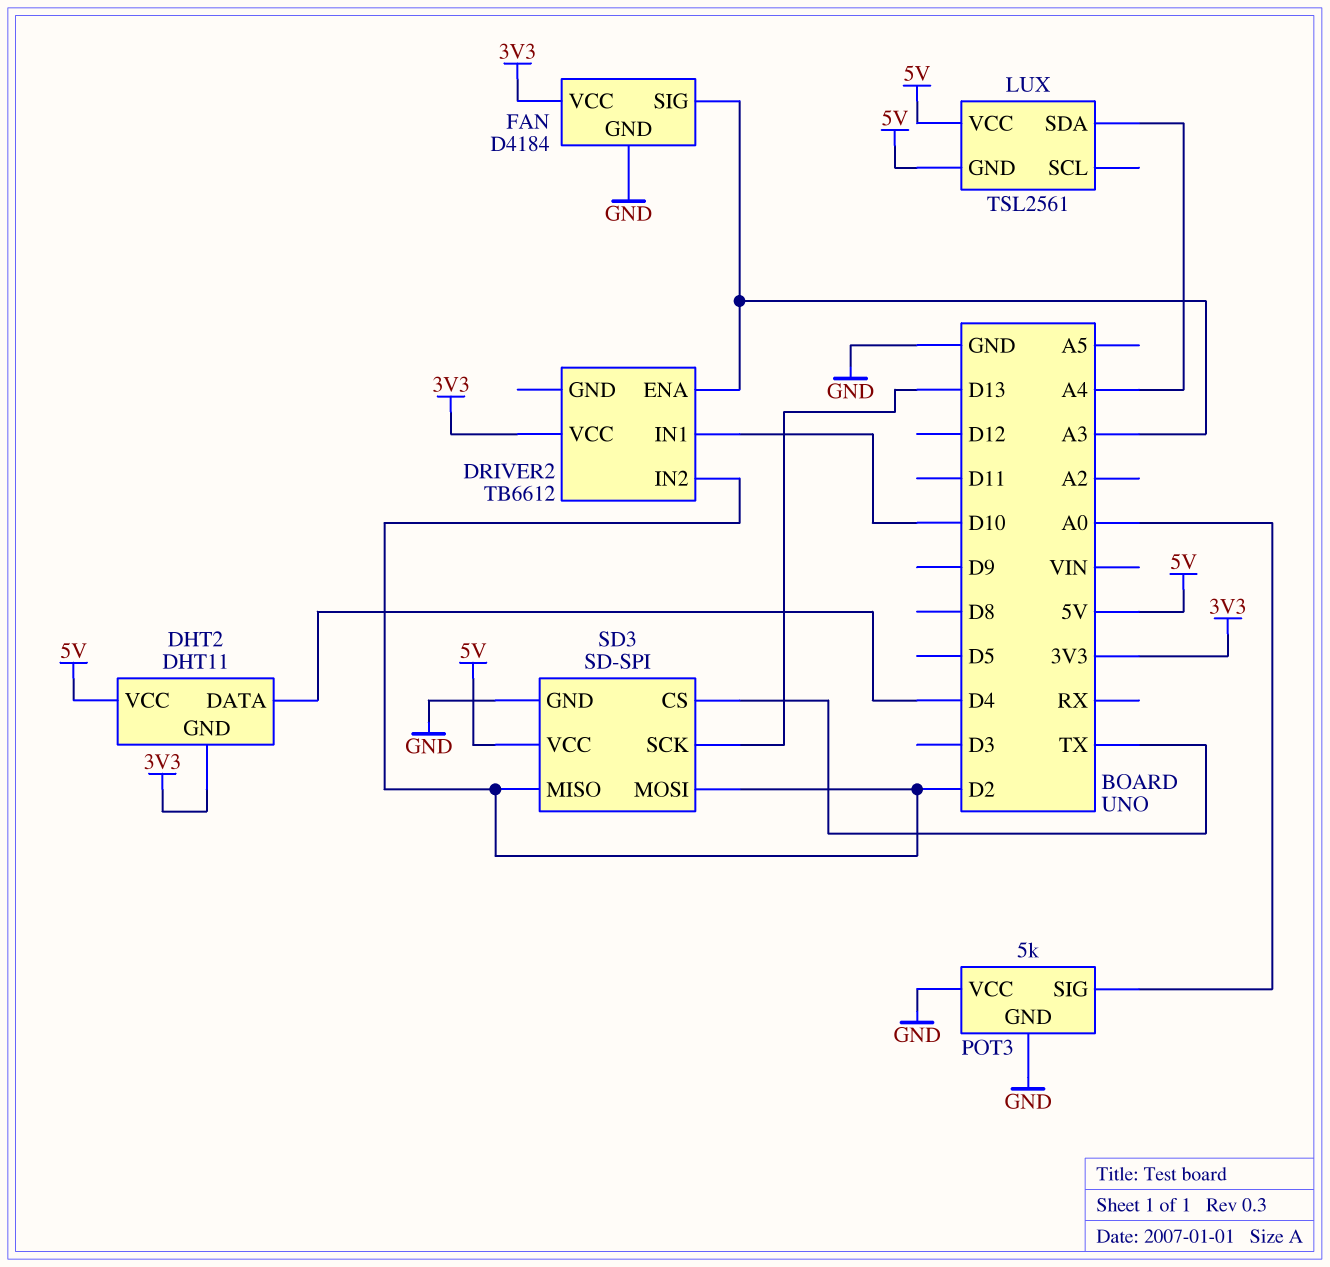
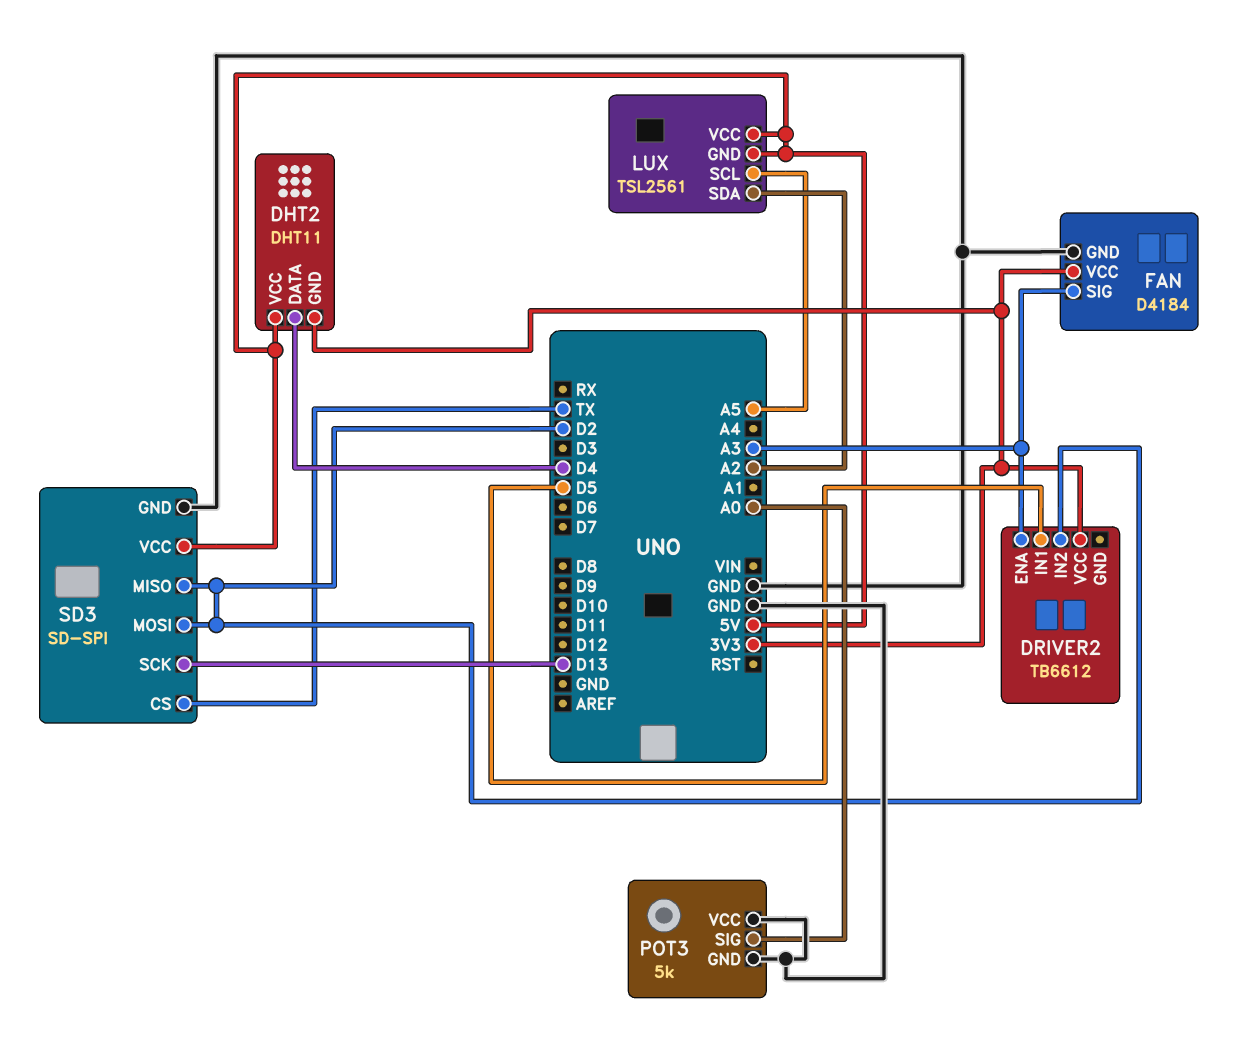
DRIVER2 pin IN1: D10 -> D5
LUX pin SCL: none -> A5
LUX pin SDA: A4 -> A2

